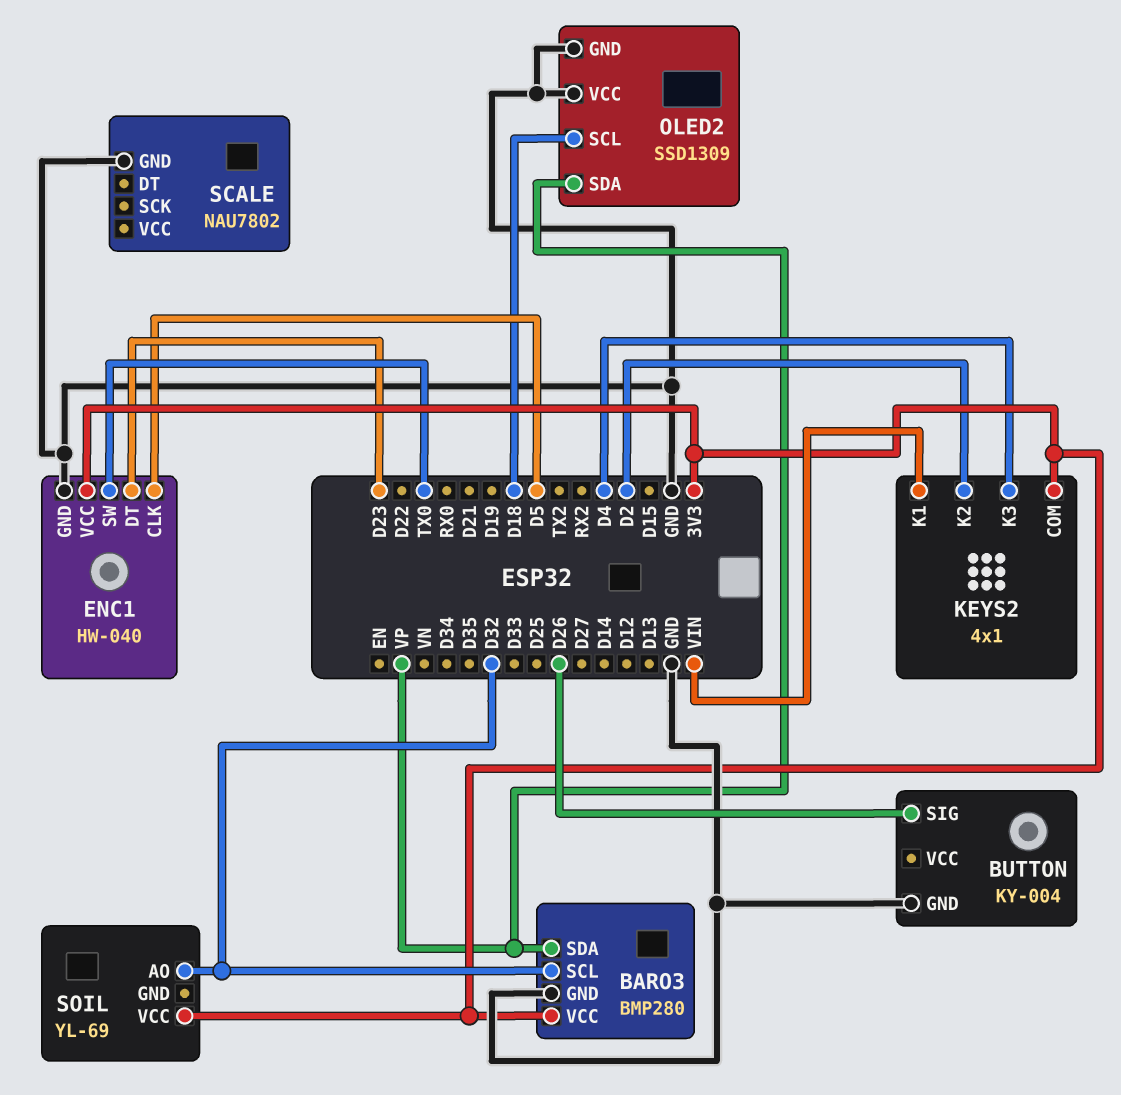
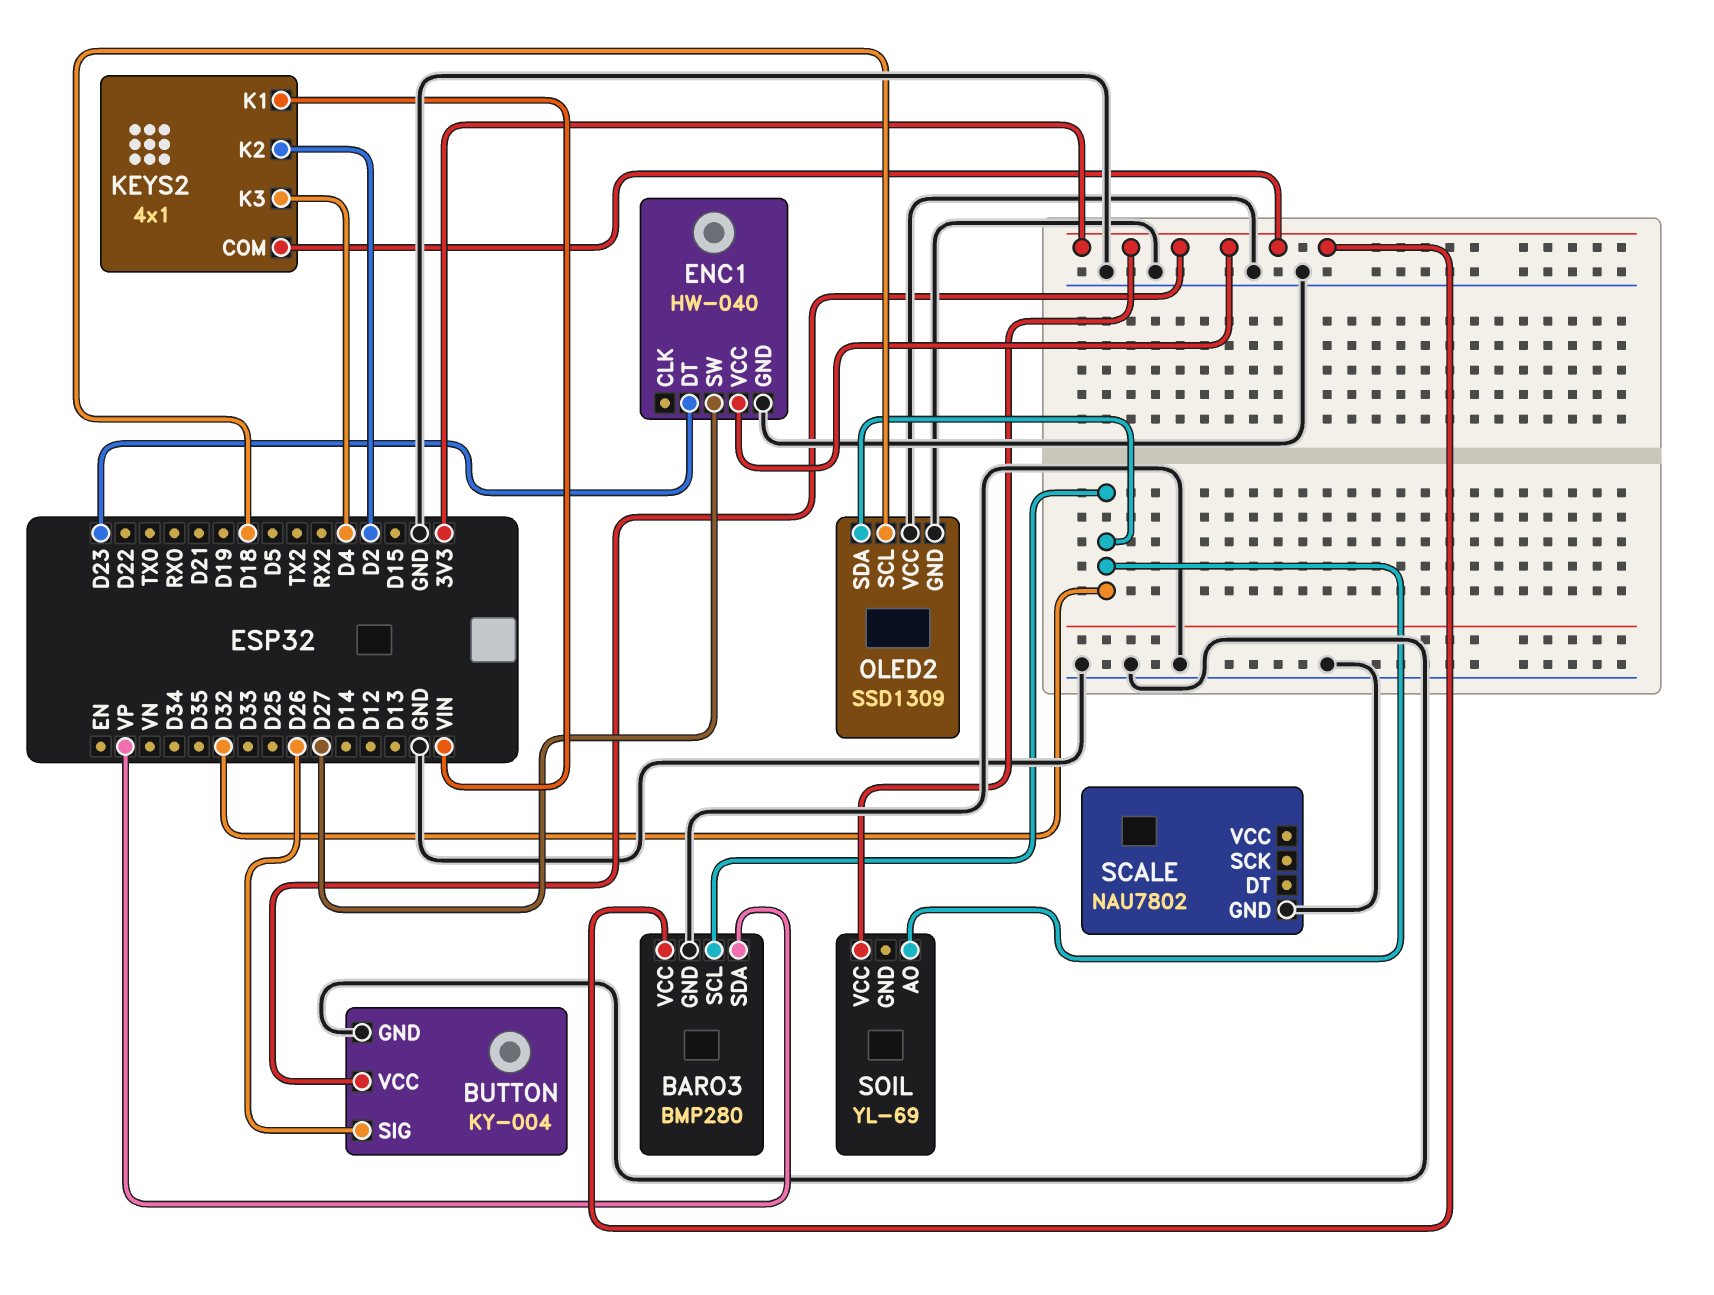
BUTTON pin VCC: none -> 3V3
ENC1 pin CLK: D5 -> none
ENC1 pin SW: TX0 -> D27
OLED2 pin SDA: VP -> D32

